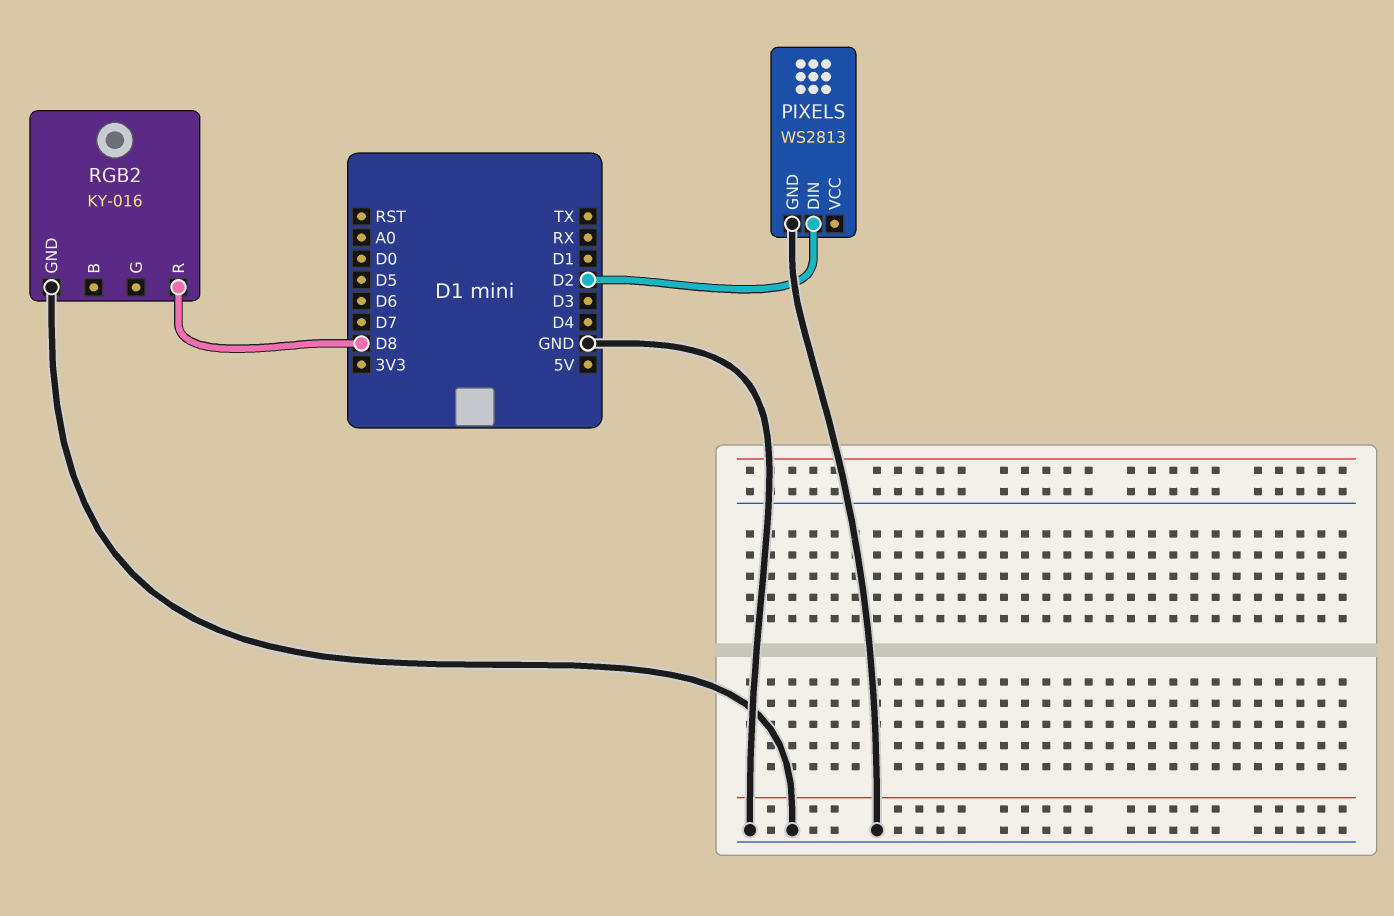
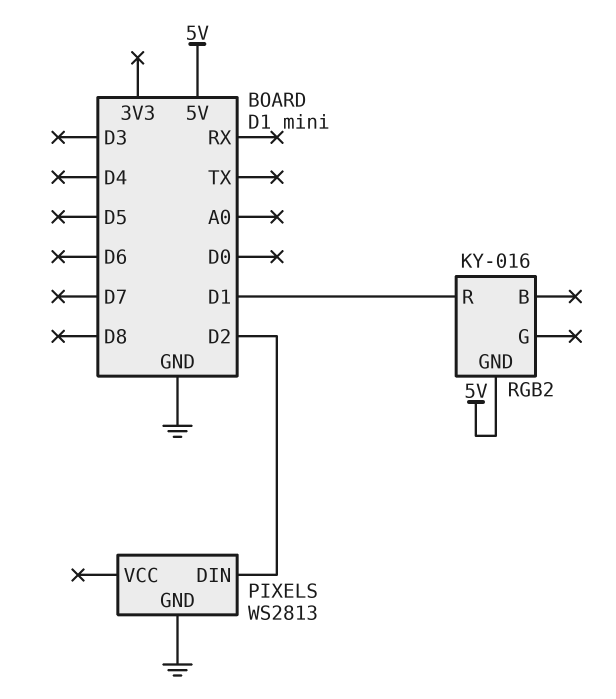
RGB2 pin GND: GND -> 5V
RGB2 pin R: D8 -> D1

